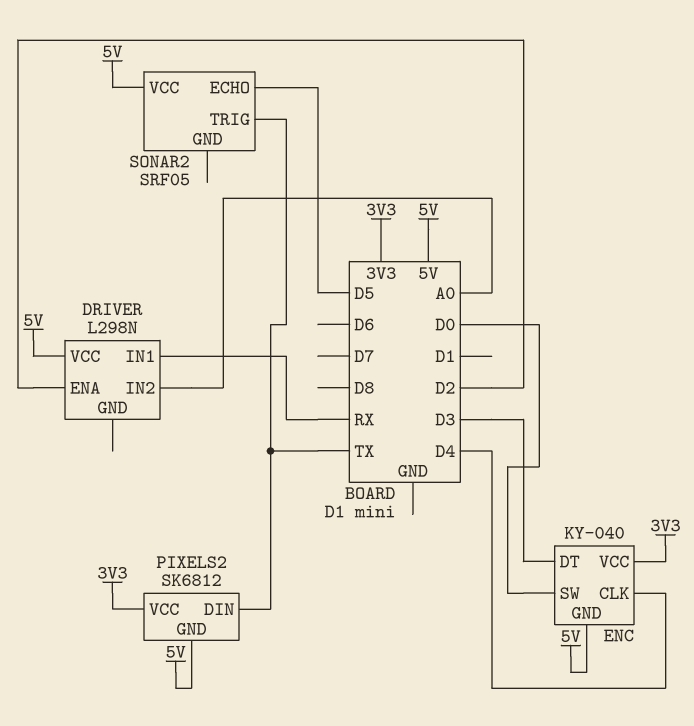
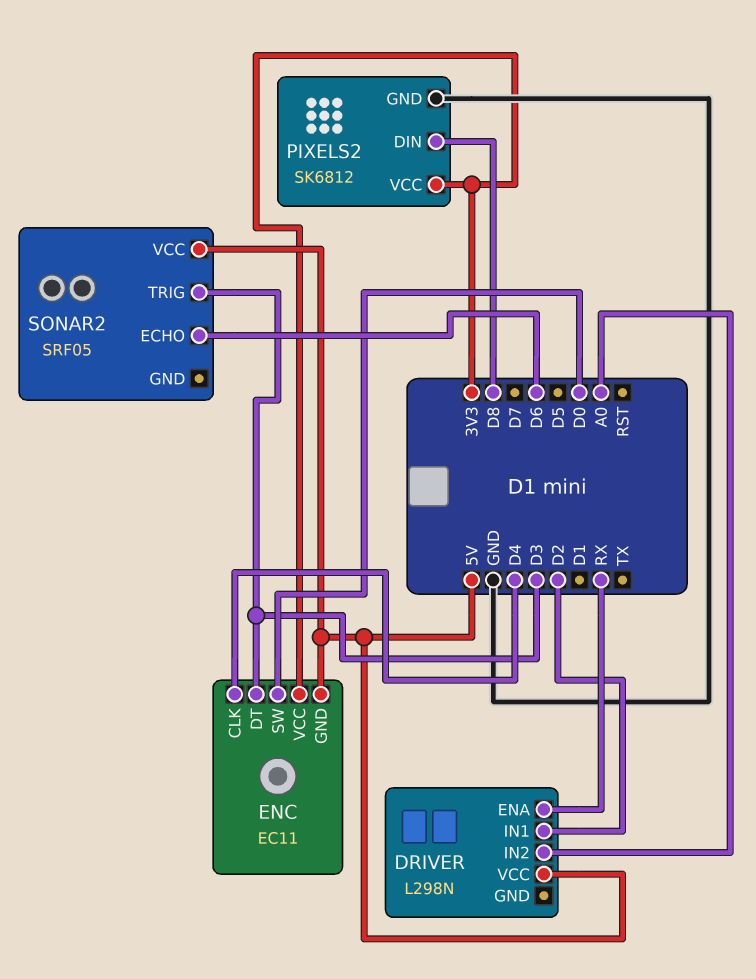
DRIVER pin ENA: D2 -> RX
DRIVER pin IN1: RX -> D2
ENC: KY-040 -> EC11
PIXELS2 pin DIN: TX -> D8
PIXELS2 pin GND: 5V -> GND
SONAR2 pin ECHO: D5 -> D6
SONAR2 pin TRIG: TX -> D3

